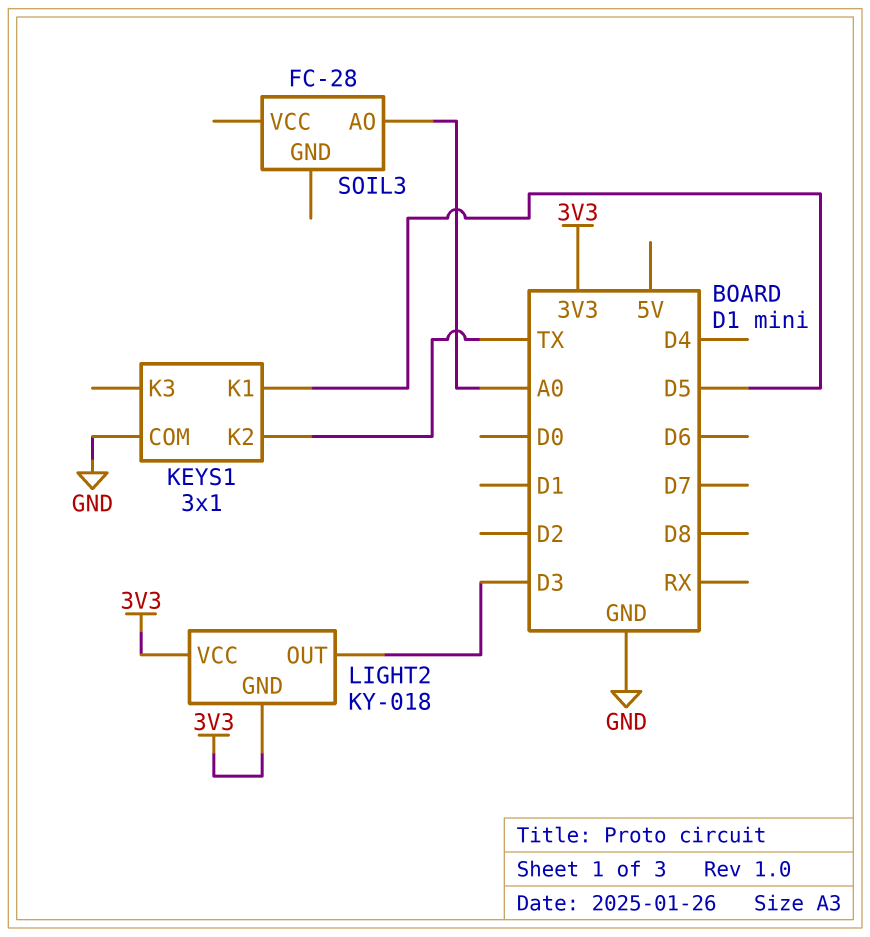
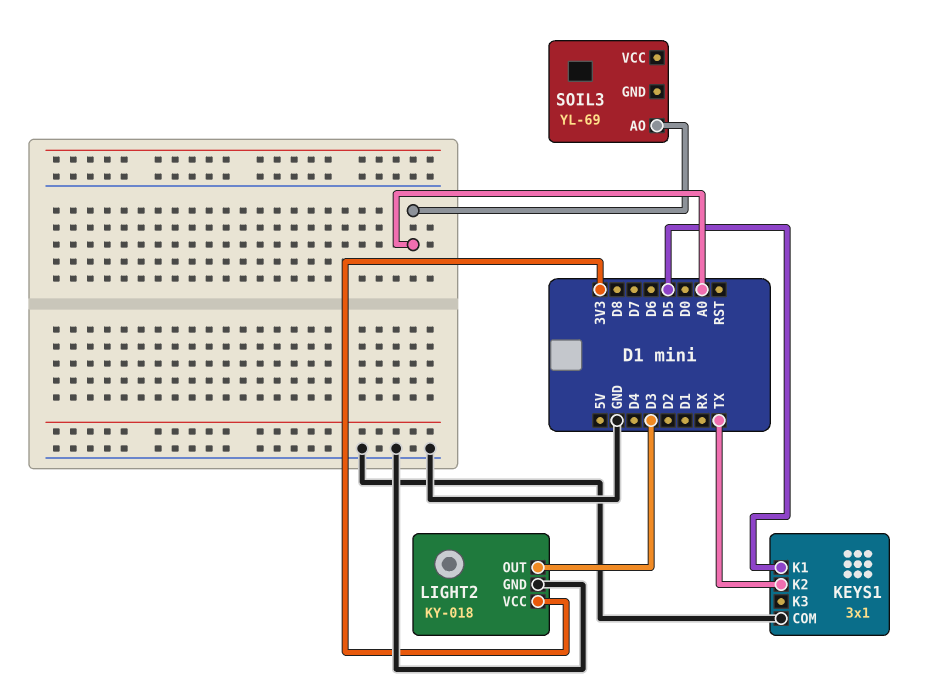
LIGHT2 pin GND: 3V3 -> GND
SOIL3: FC-28 -> YL-69

